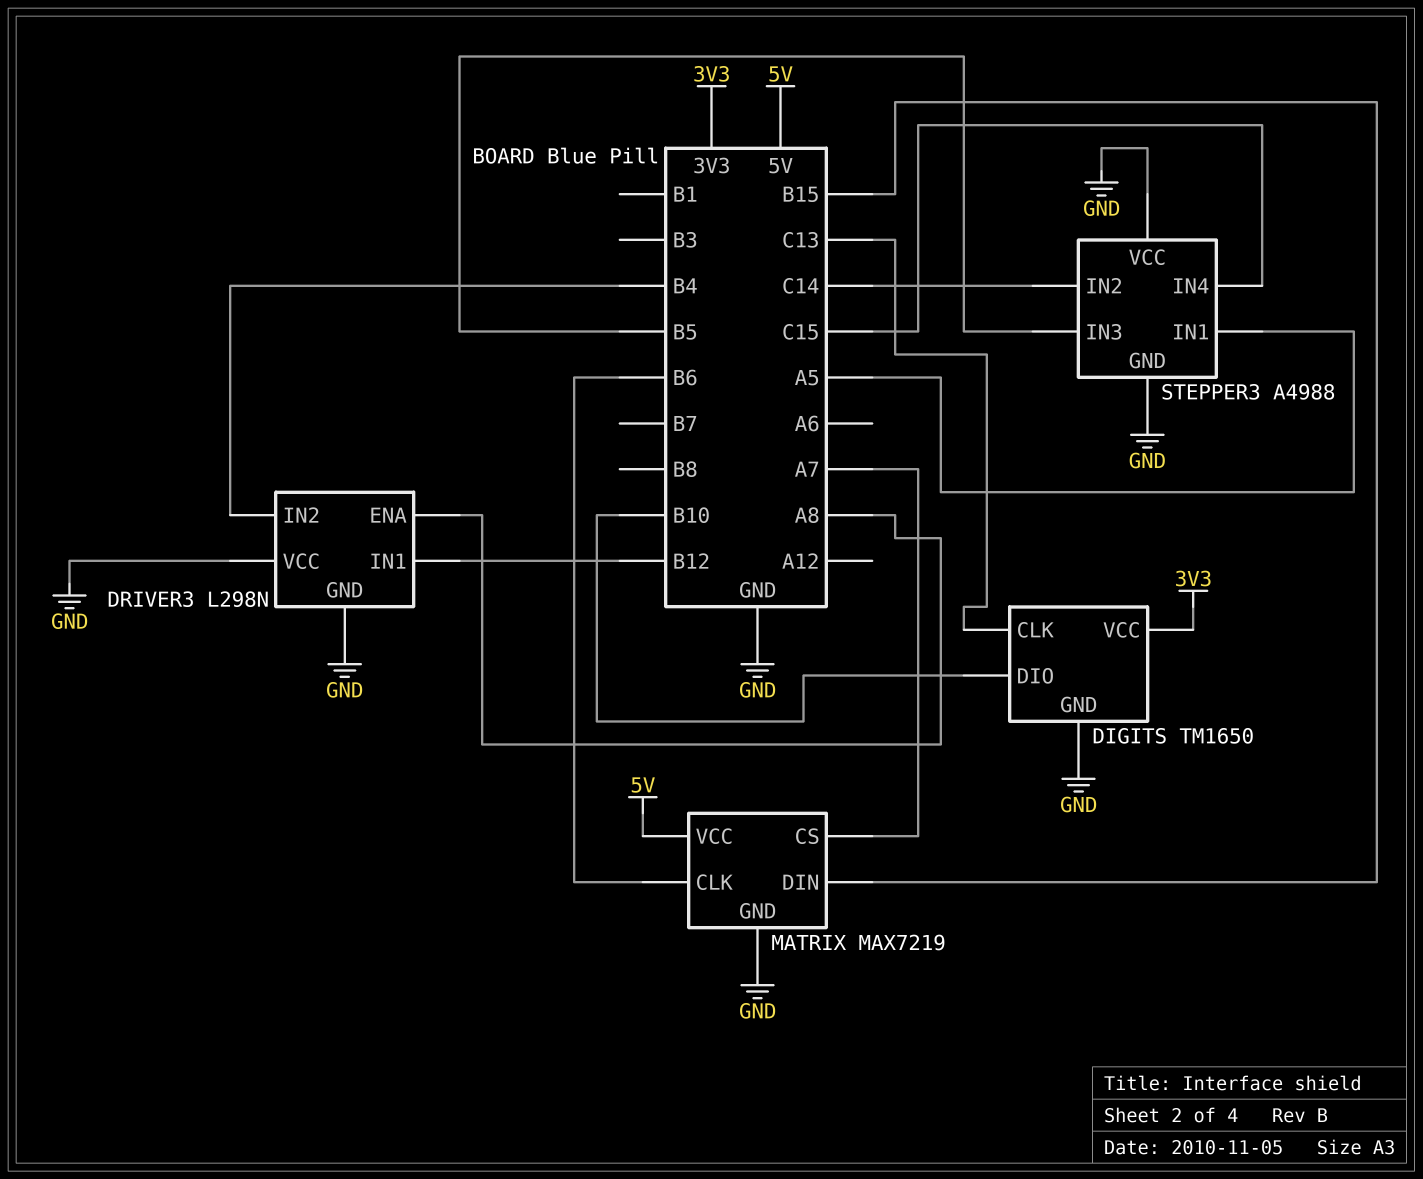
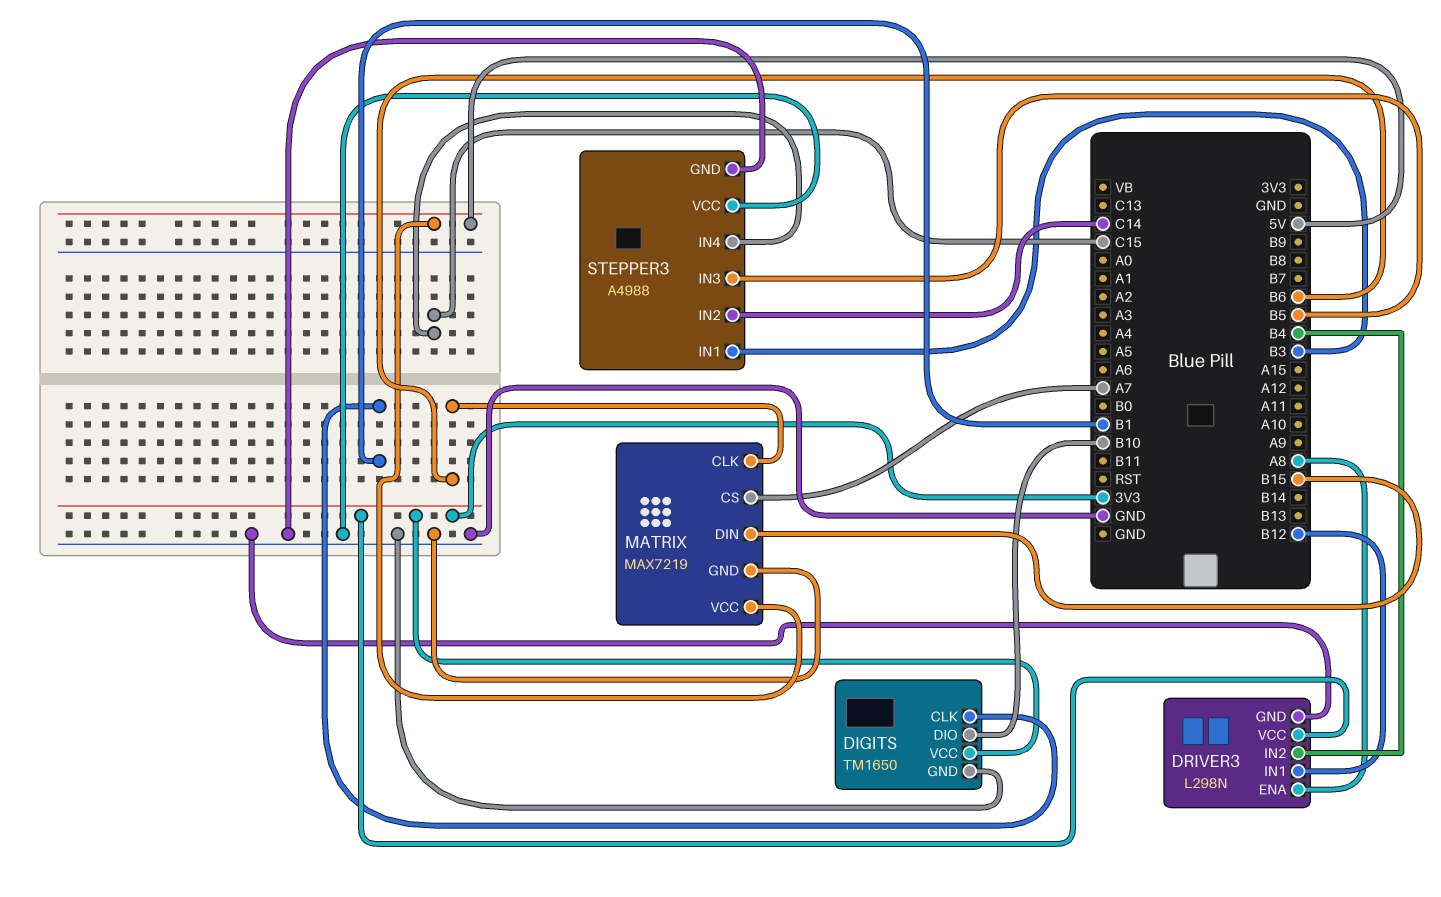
DIGITS pin CLK: C13 -> B1
DRIVER3 pin VCC: GND -> 3V3
STEPPER3 pin IN1: A5 -> B3

